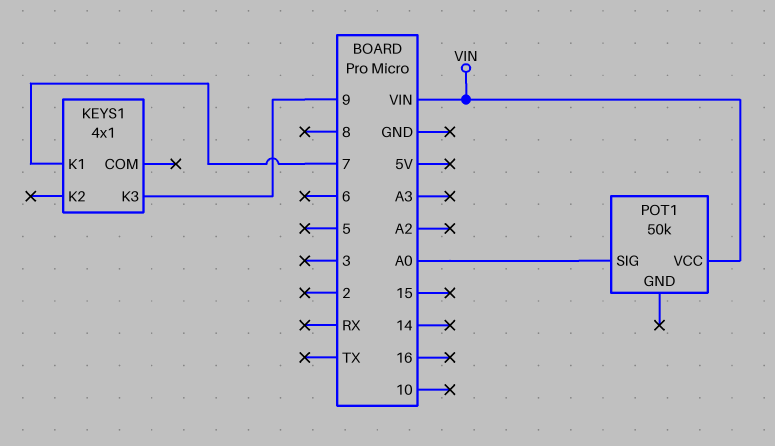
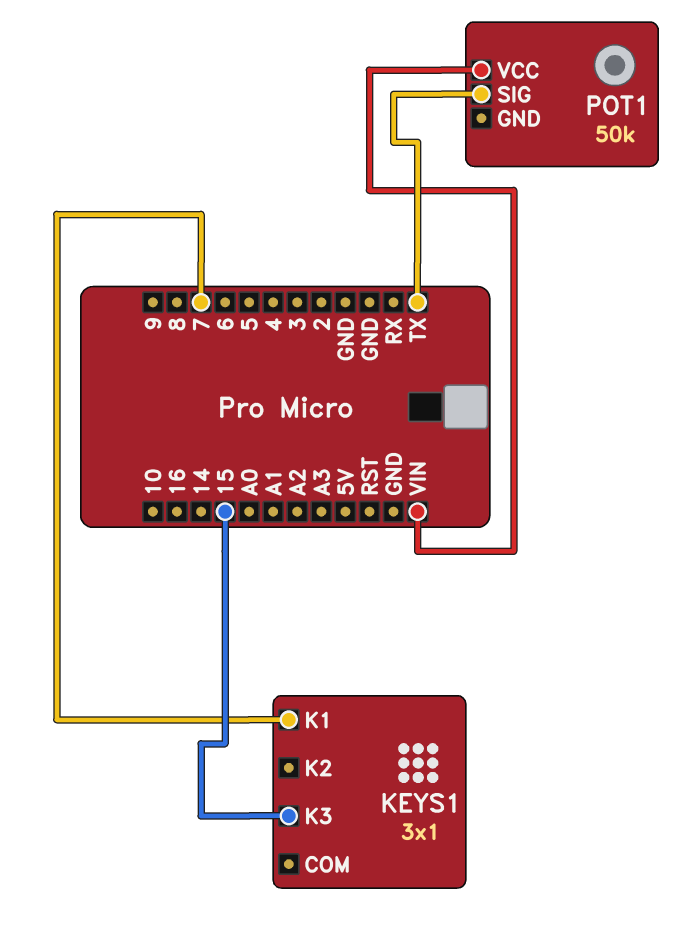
KEYS1: 4x1 -> 3x1
KEYS1 pin K3: 9 -> 15
POT1 pin SIG: A0 -> TX

